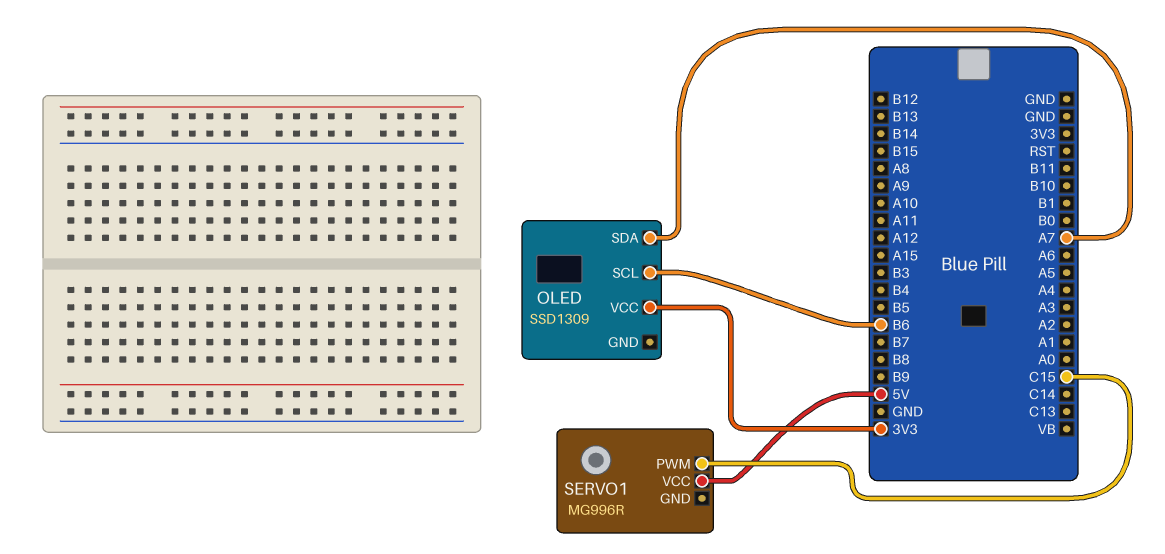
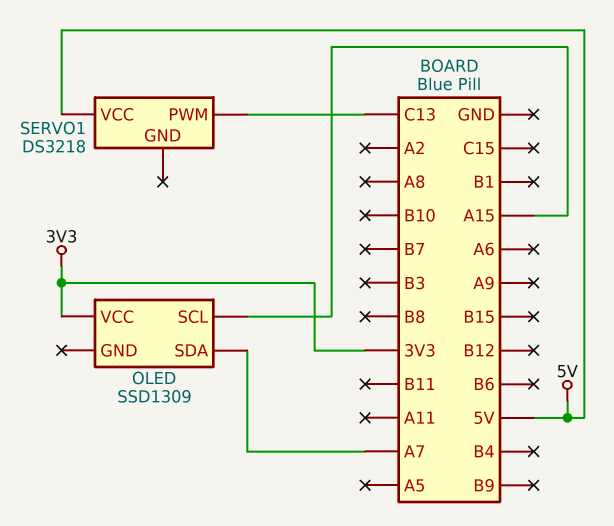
OLED pin SCL: B6 -> A15
SERVO1: MG996R -> DS3218
SERVO1 pin PWM: C15 -> C13

